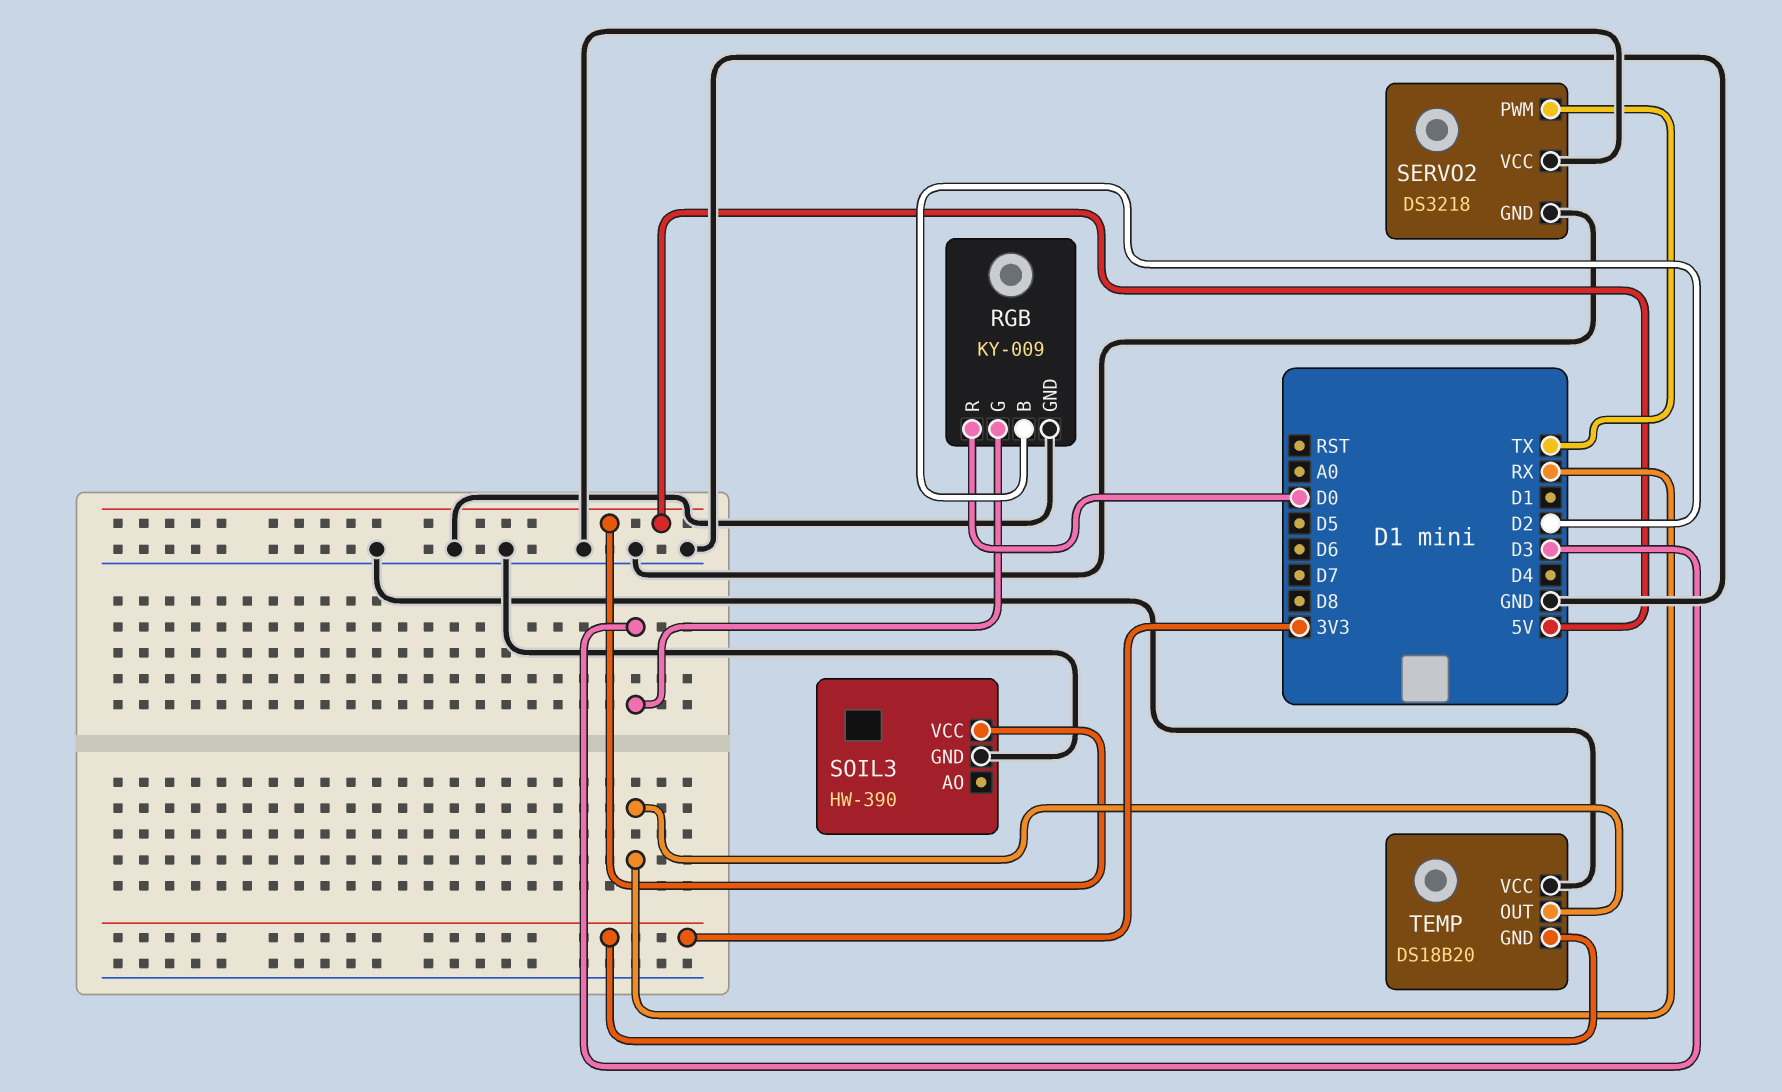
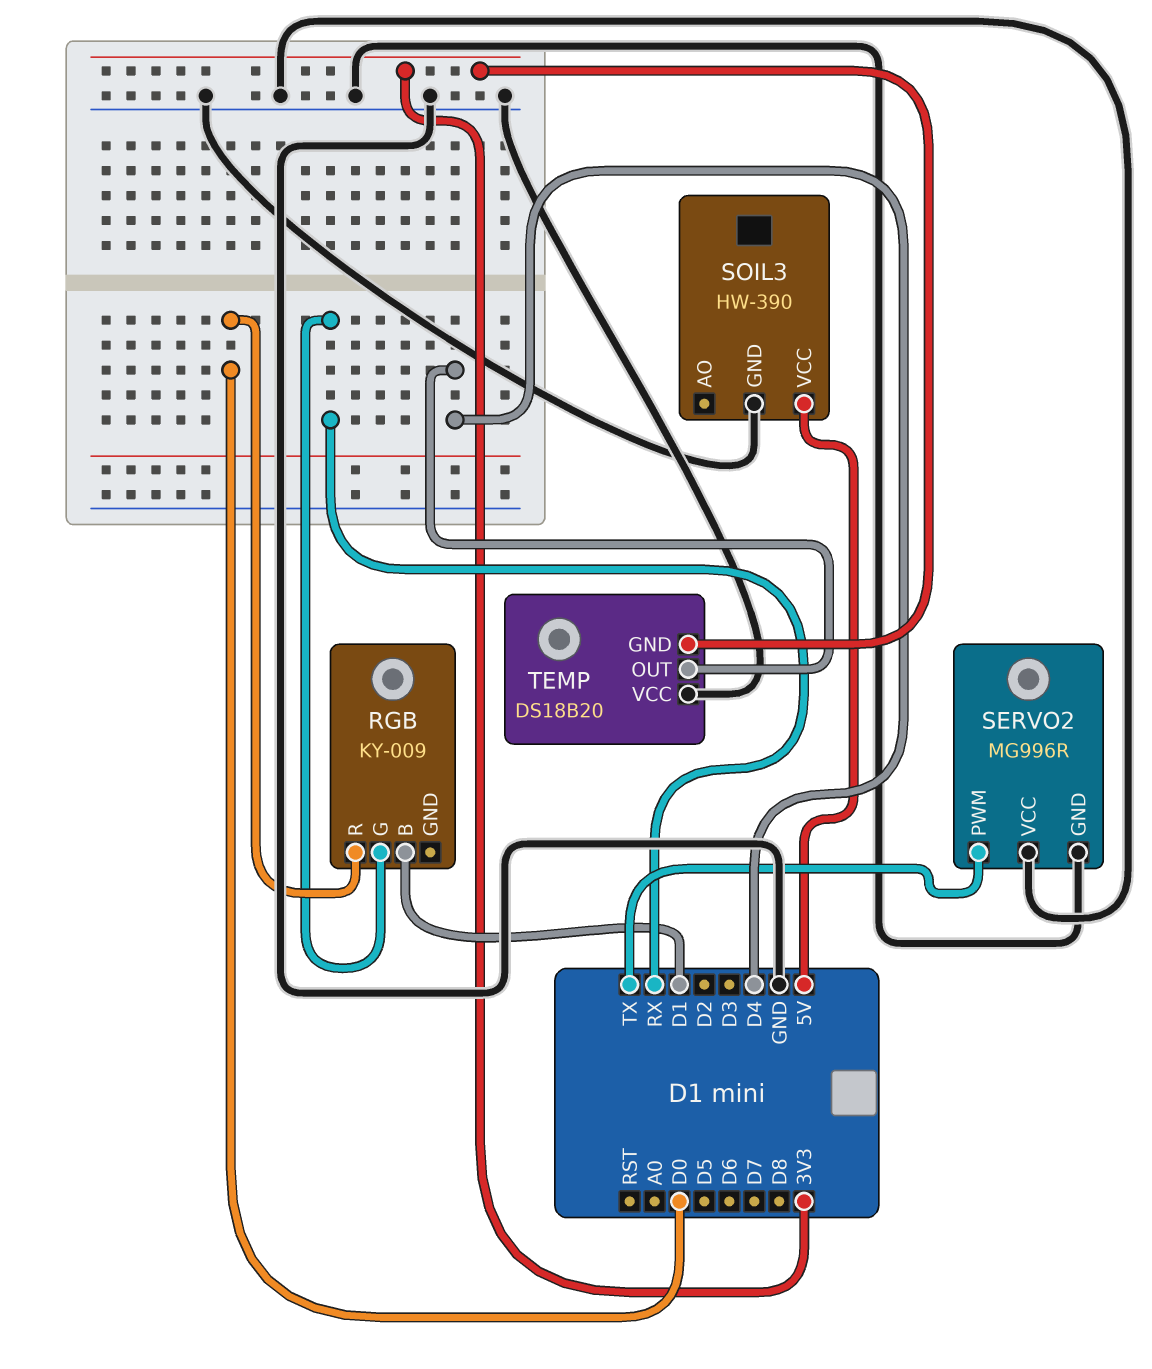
RGB pin B: D2 -> D1
RGB pin G: D3 -> RX
RGB pin GND: GND -> none
SERVO2: DS3218 -> MG996R
TEMP pin OUT: RX -> D4

